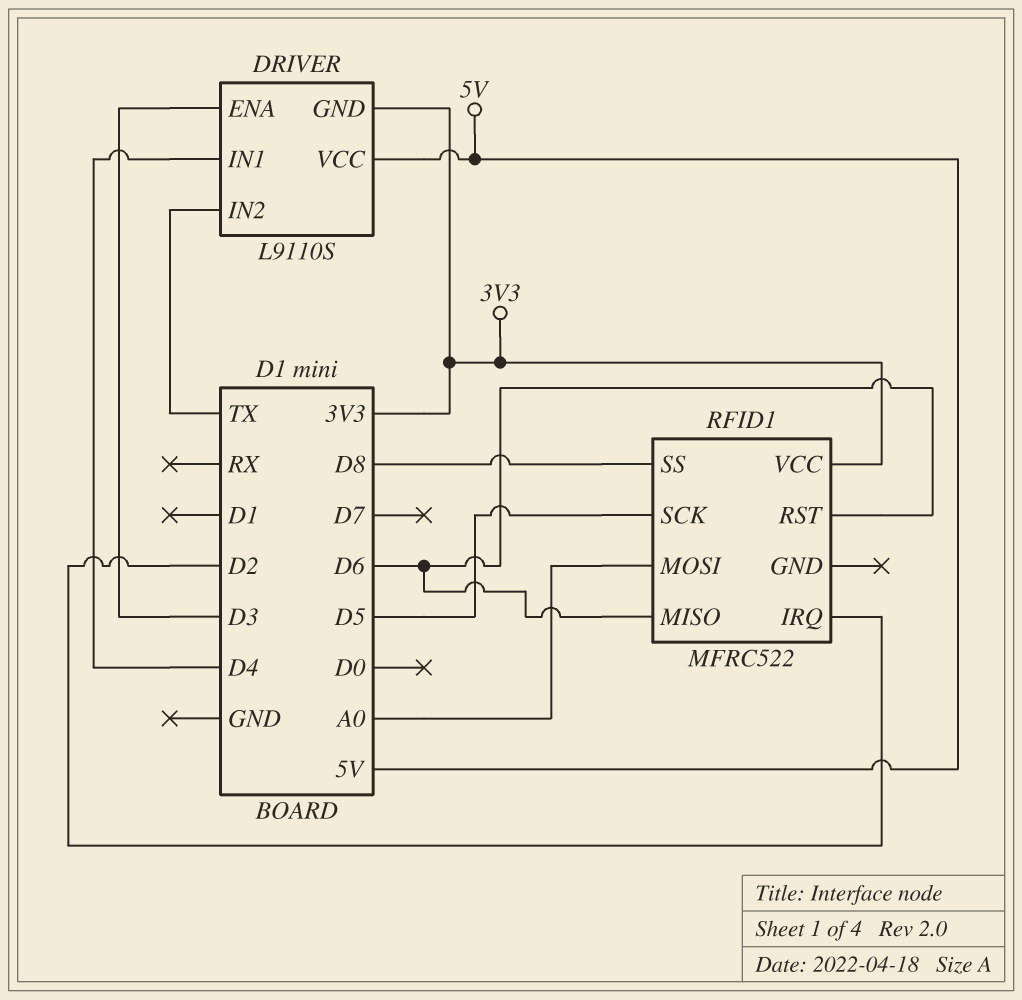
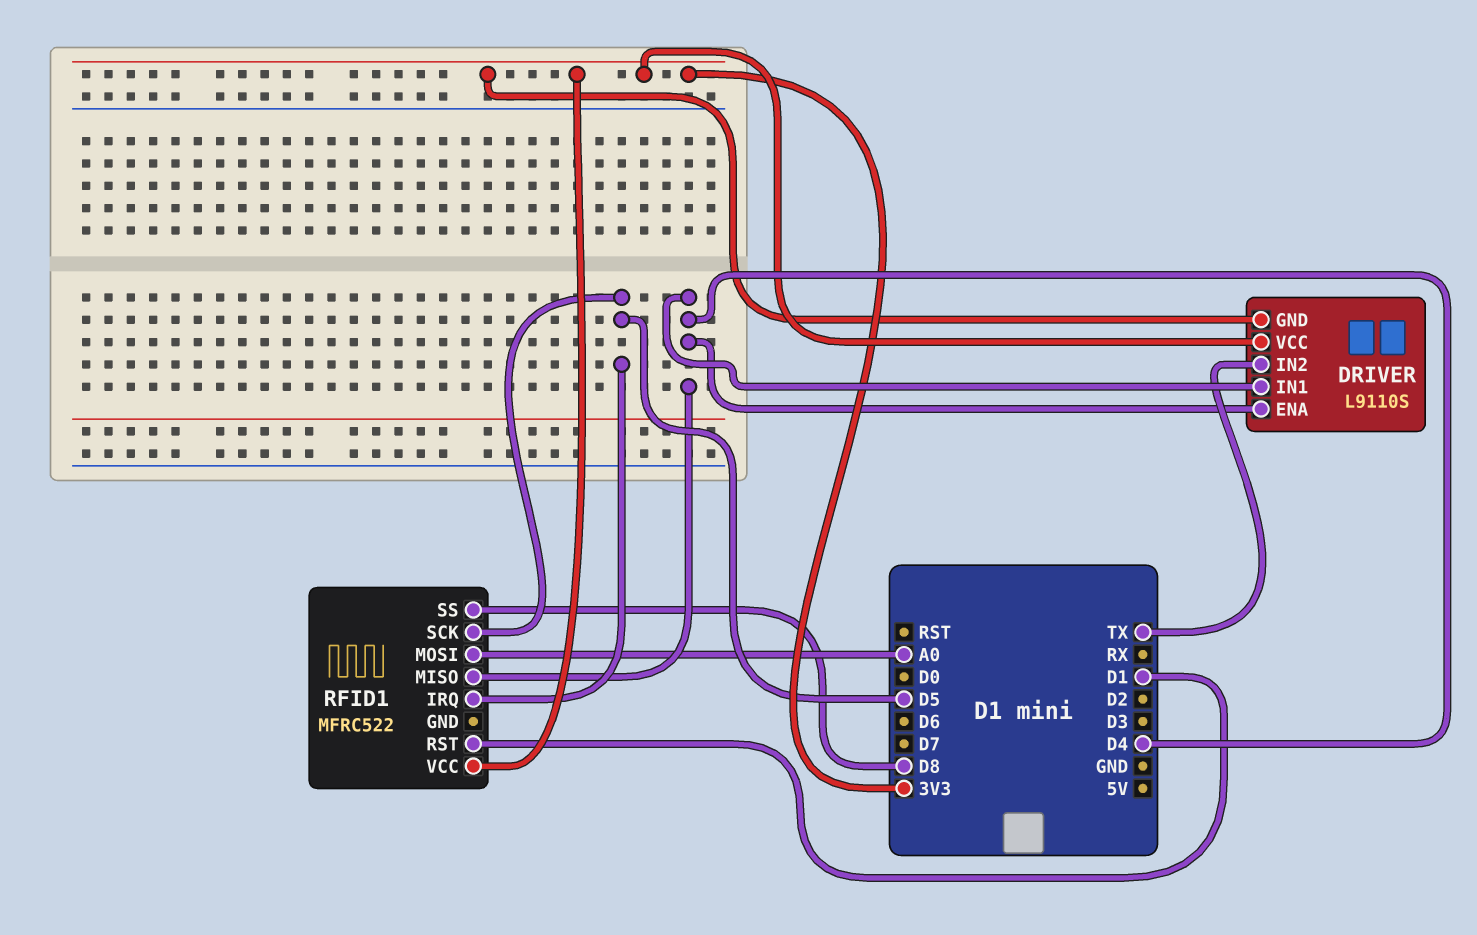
DRIVER pin ENA: D3 -> D4
DRIVER pin VCC: 5V -> 3V3
RFID1 pin IRQ: D2 -> D5
RFID1 pin MISO: D6 -> D4
RFID1 pin RST: D6 -> D1

